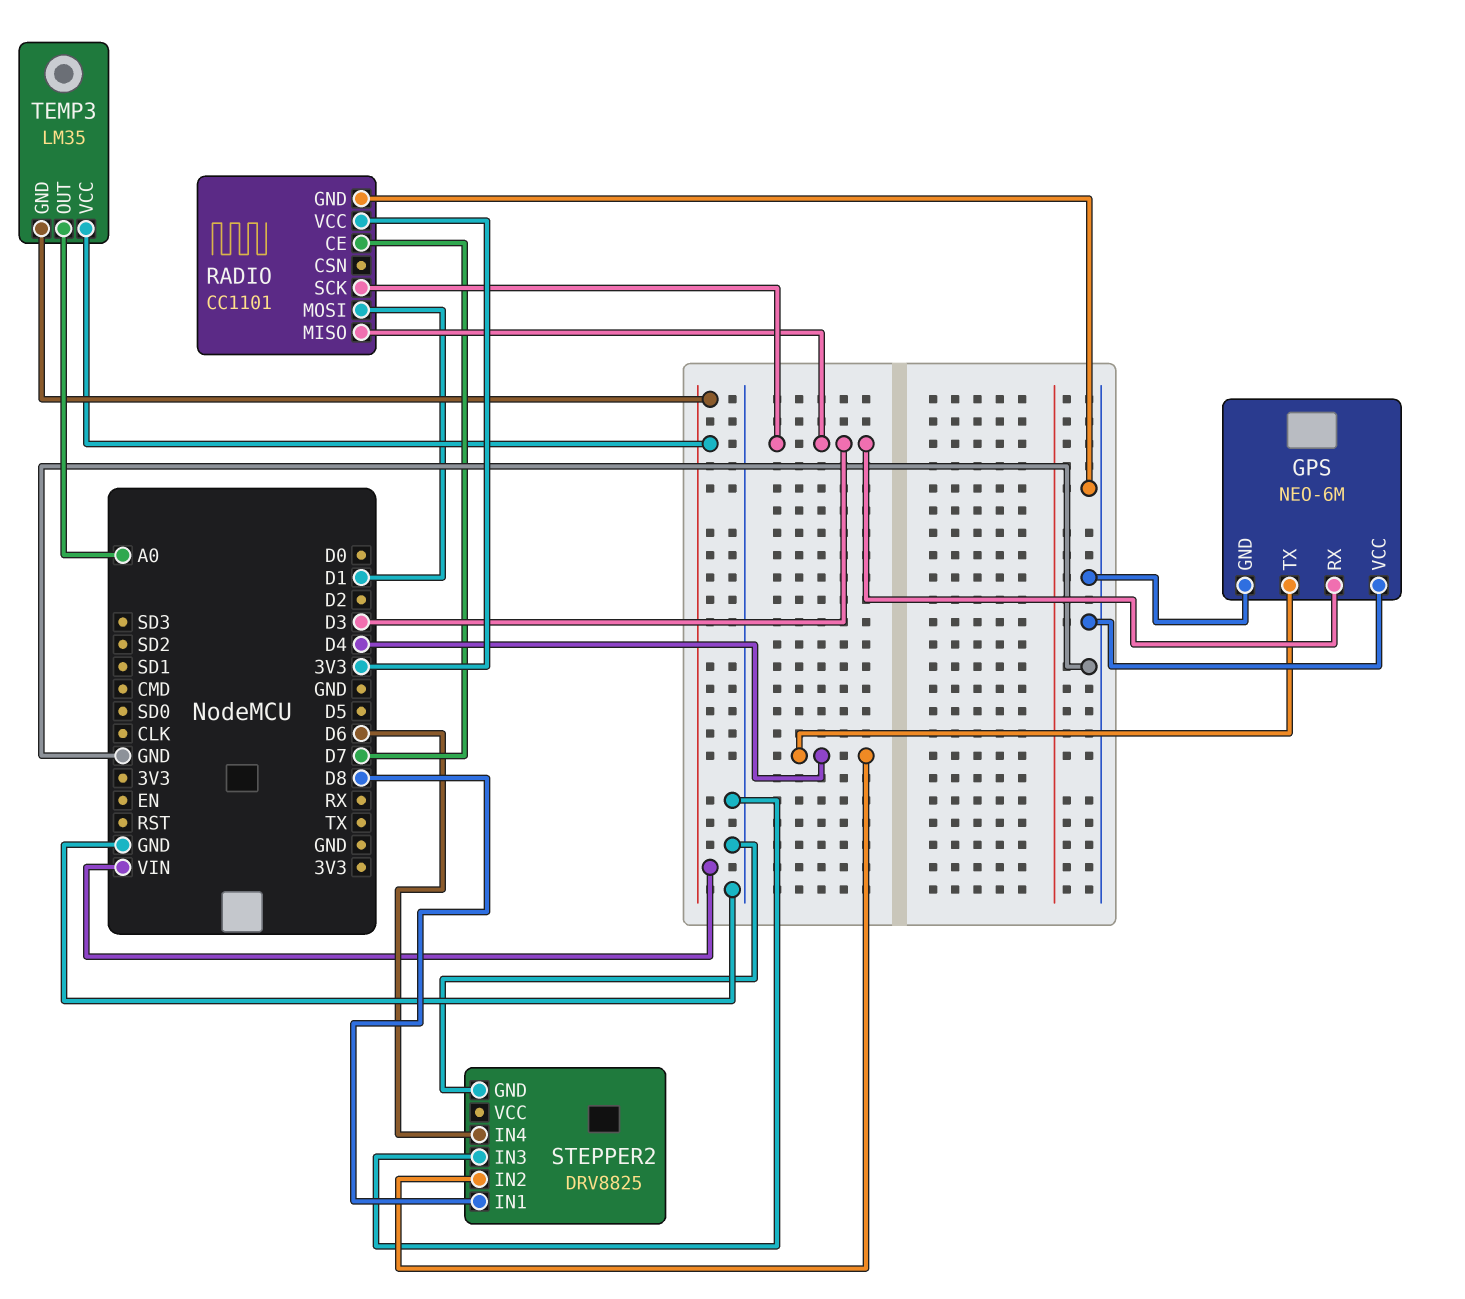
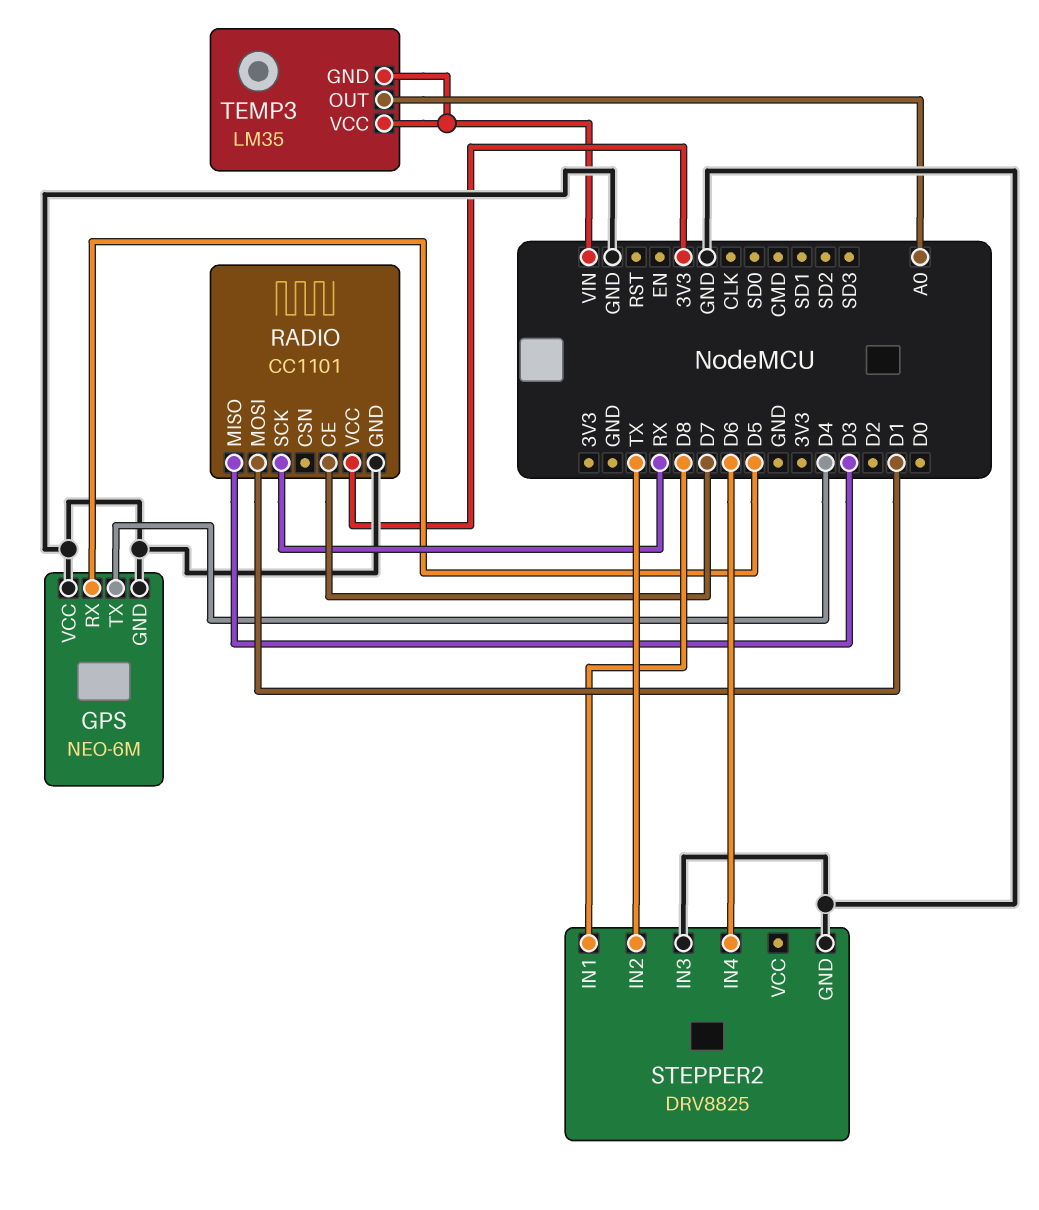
GPS pin RX: D3 -> D5
RADIO pin SCK: D3 -> RX
STEPPER2 pin IN2: D4 -> TX

